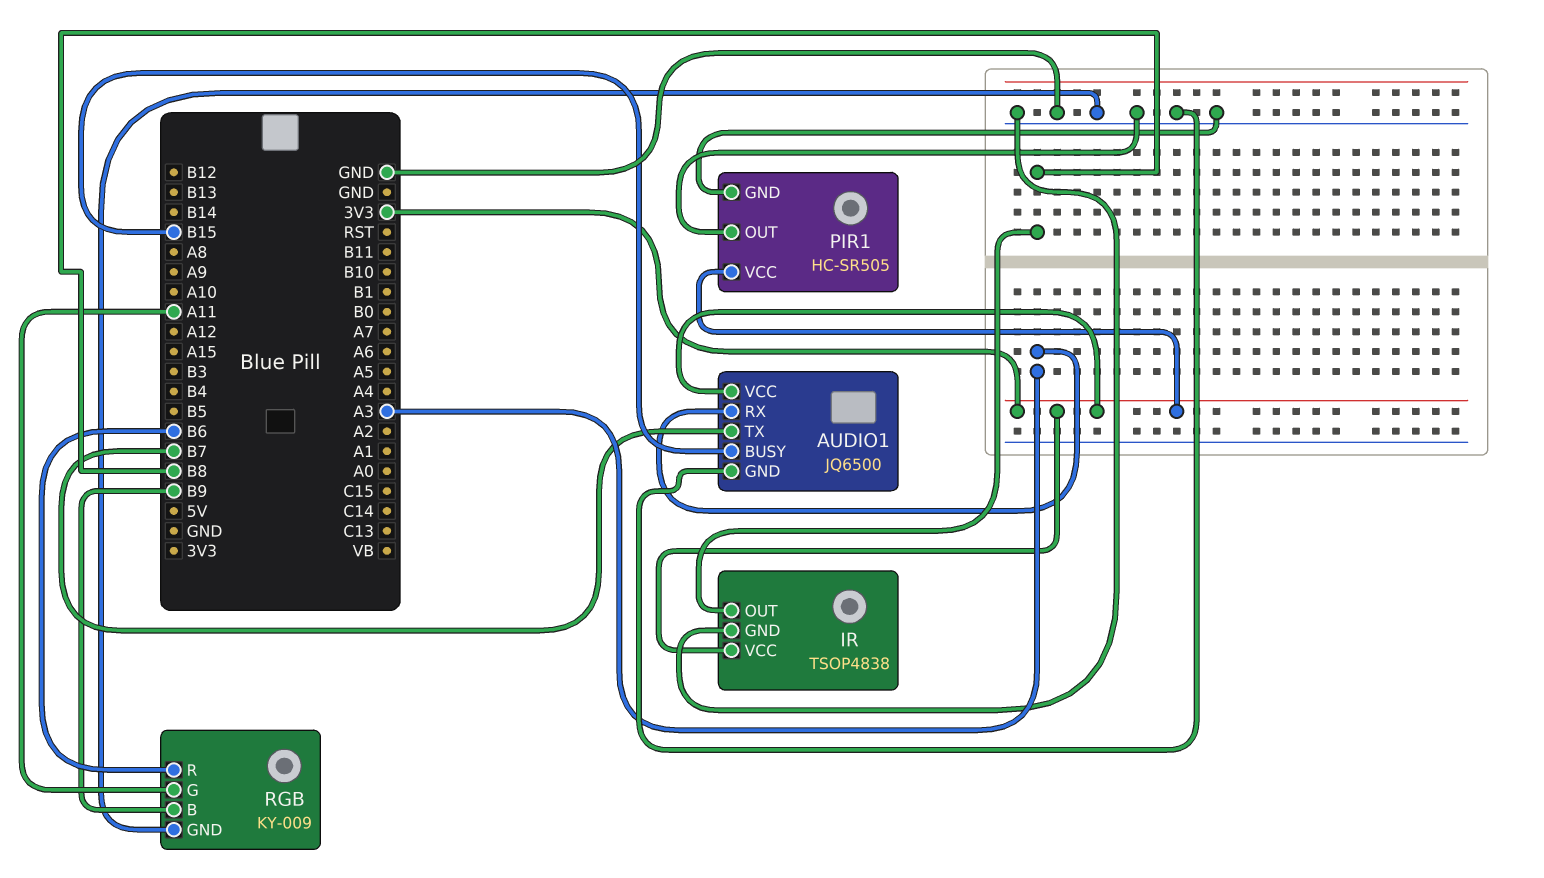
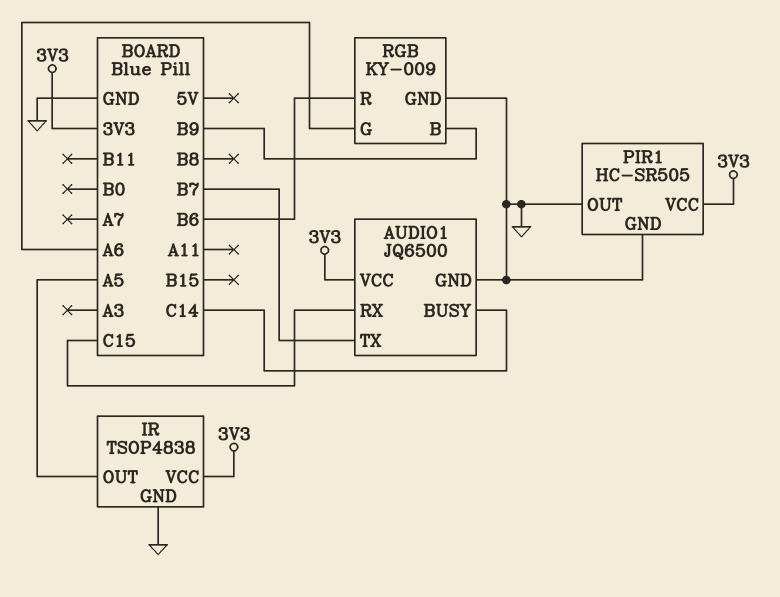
AUDIO1 pin BUSY: B15 -> C14
AUDIO1 pin RX: A3 -> C15
IR pin OUT: B8 -> A5
RGB pin G: A11 -> A6

